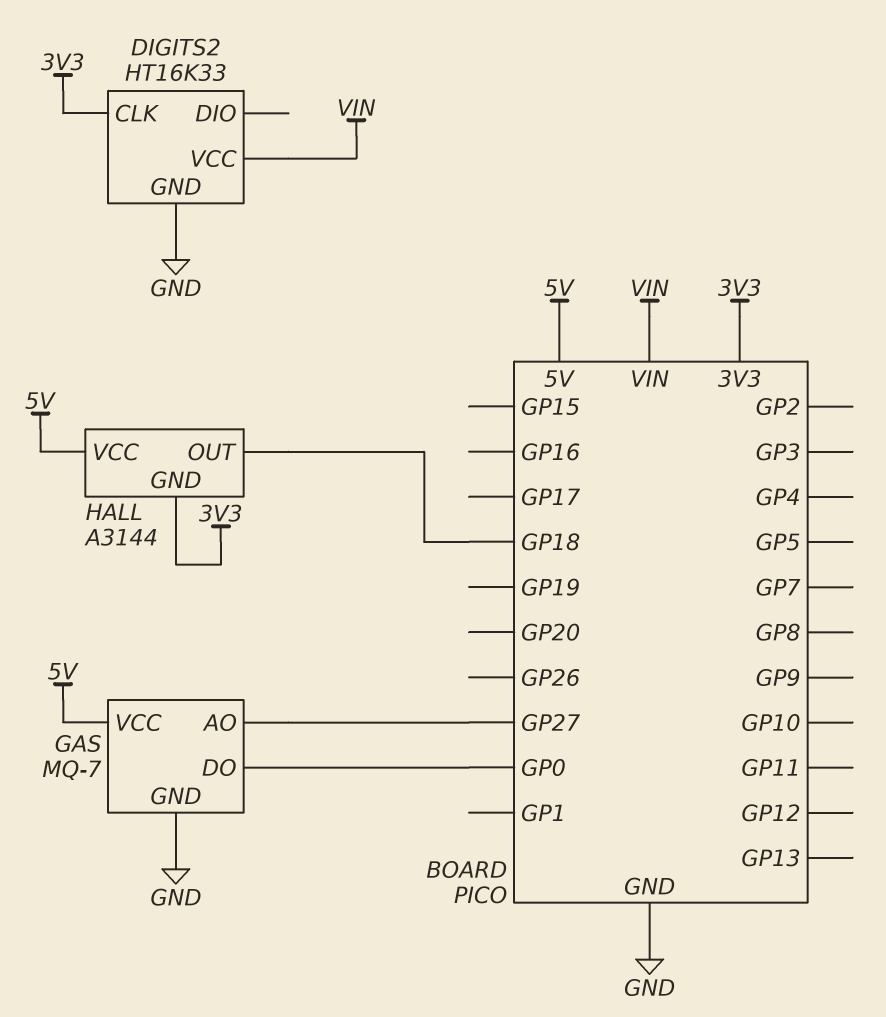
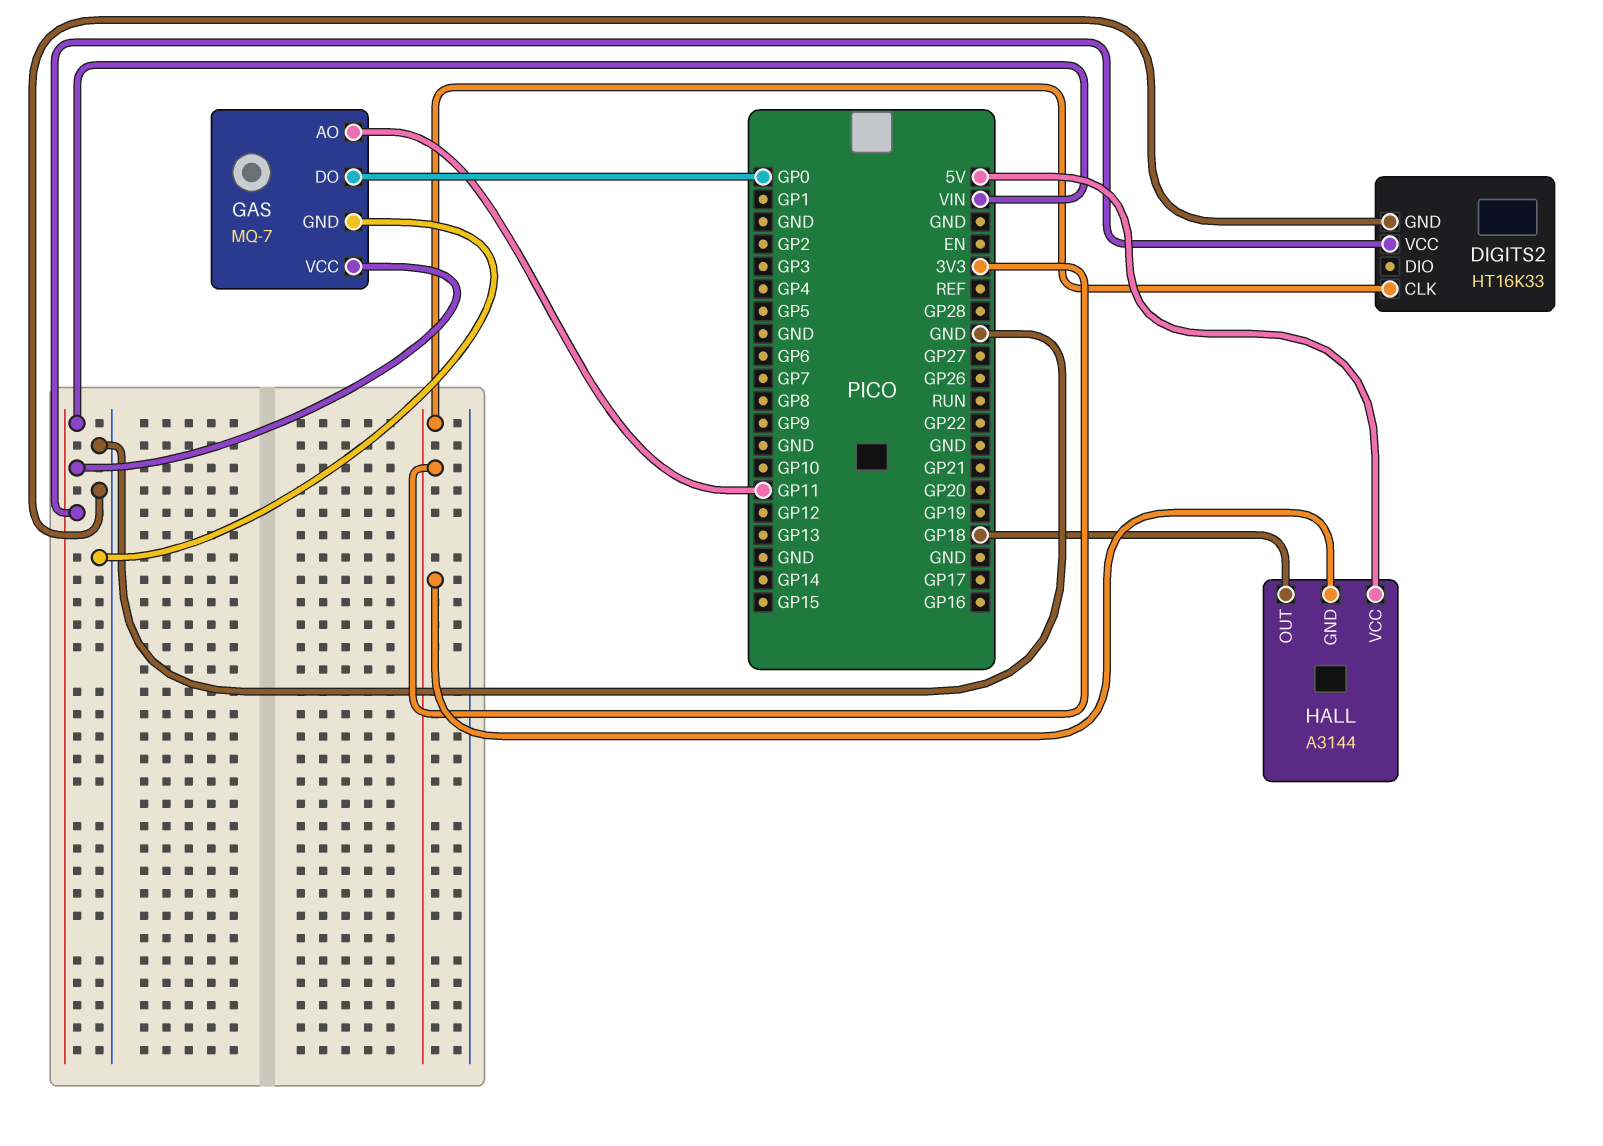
GAS pin AO: GP27 -> GP11
GAS pin VCC: 5V -> VIN

